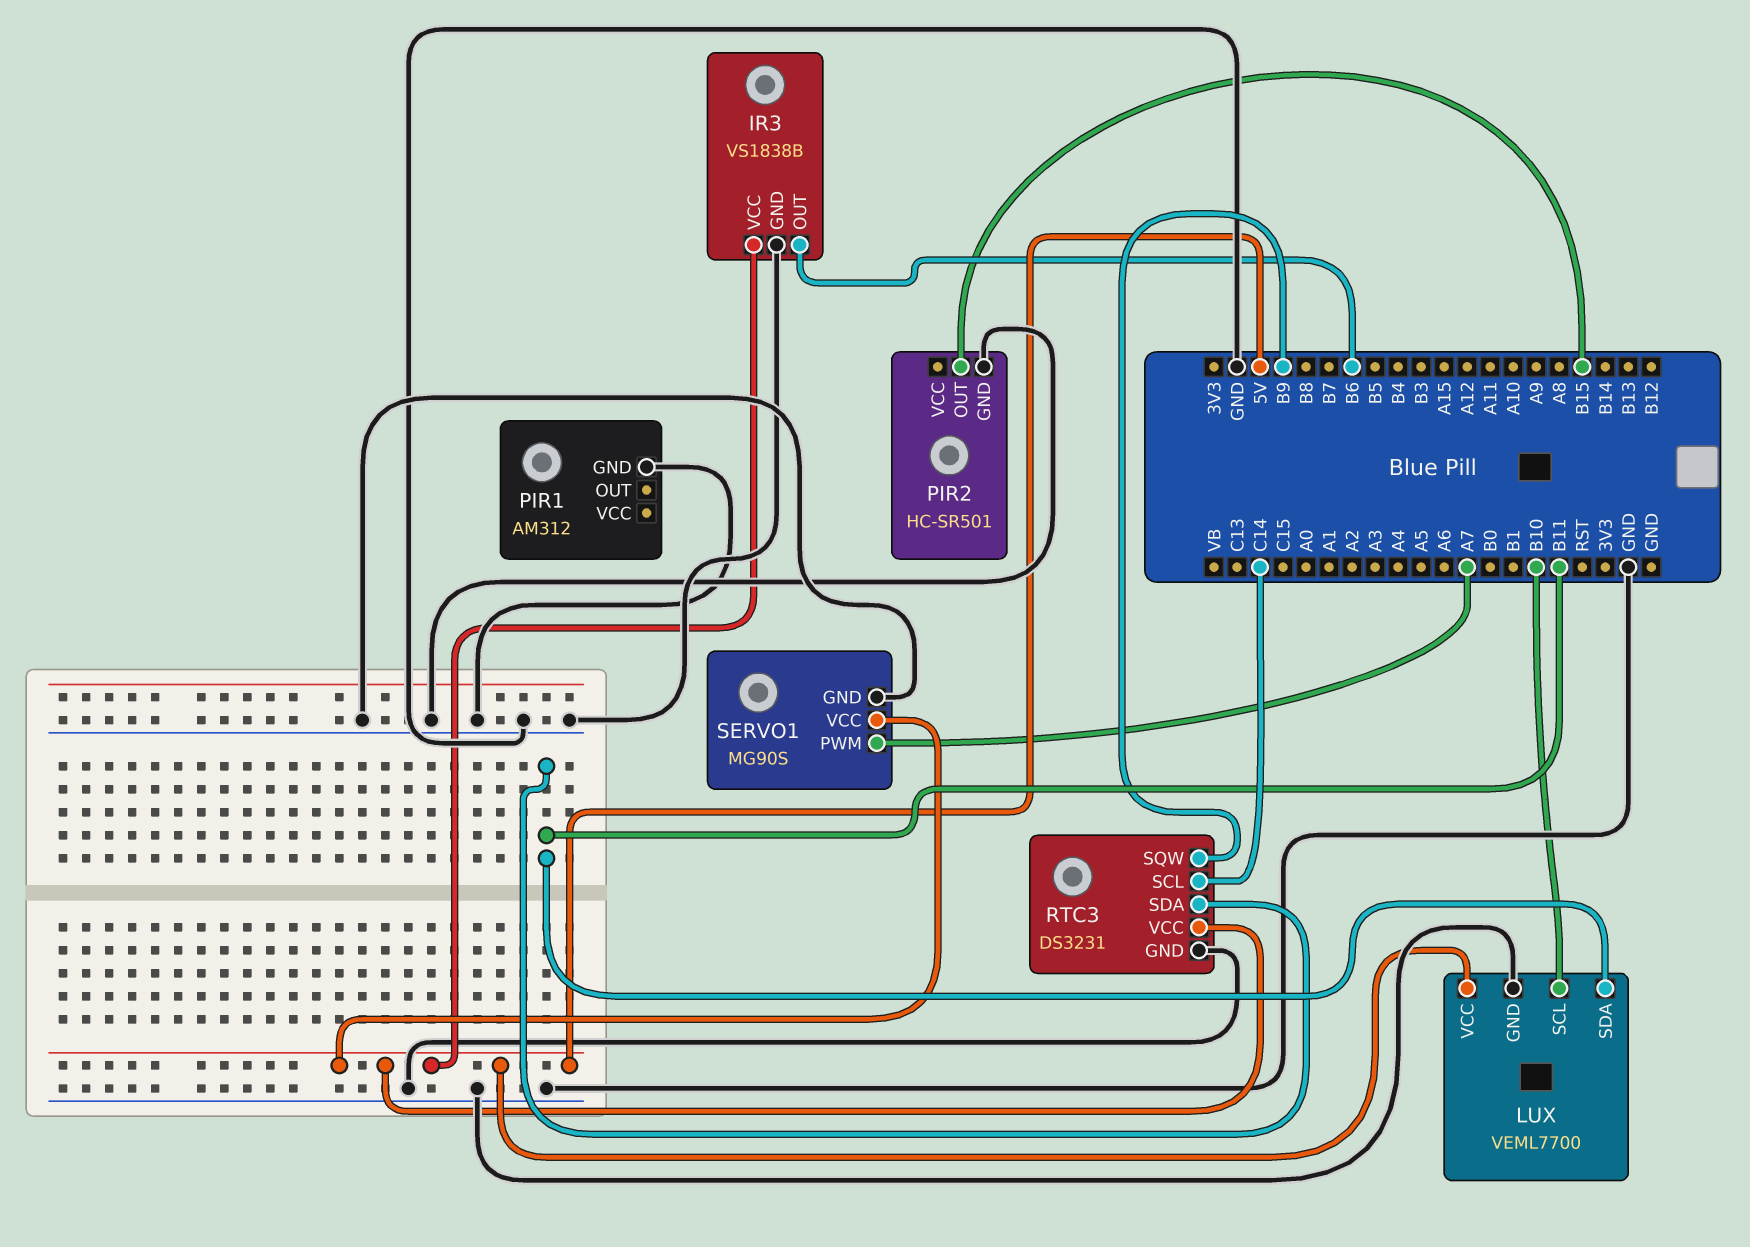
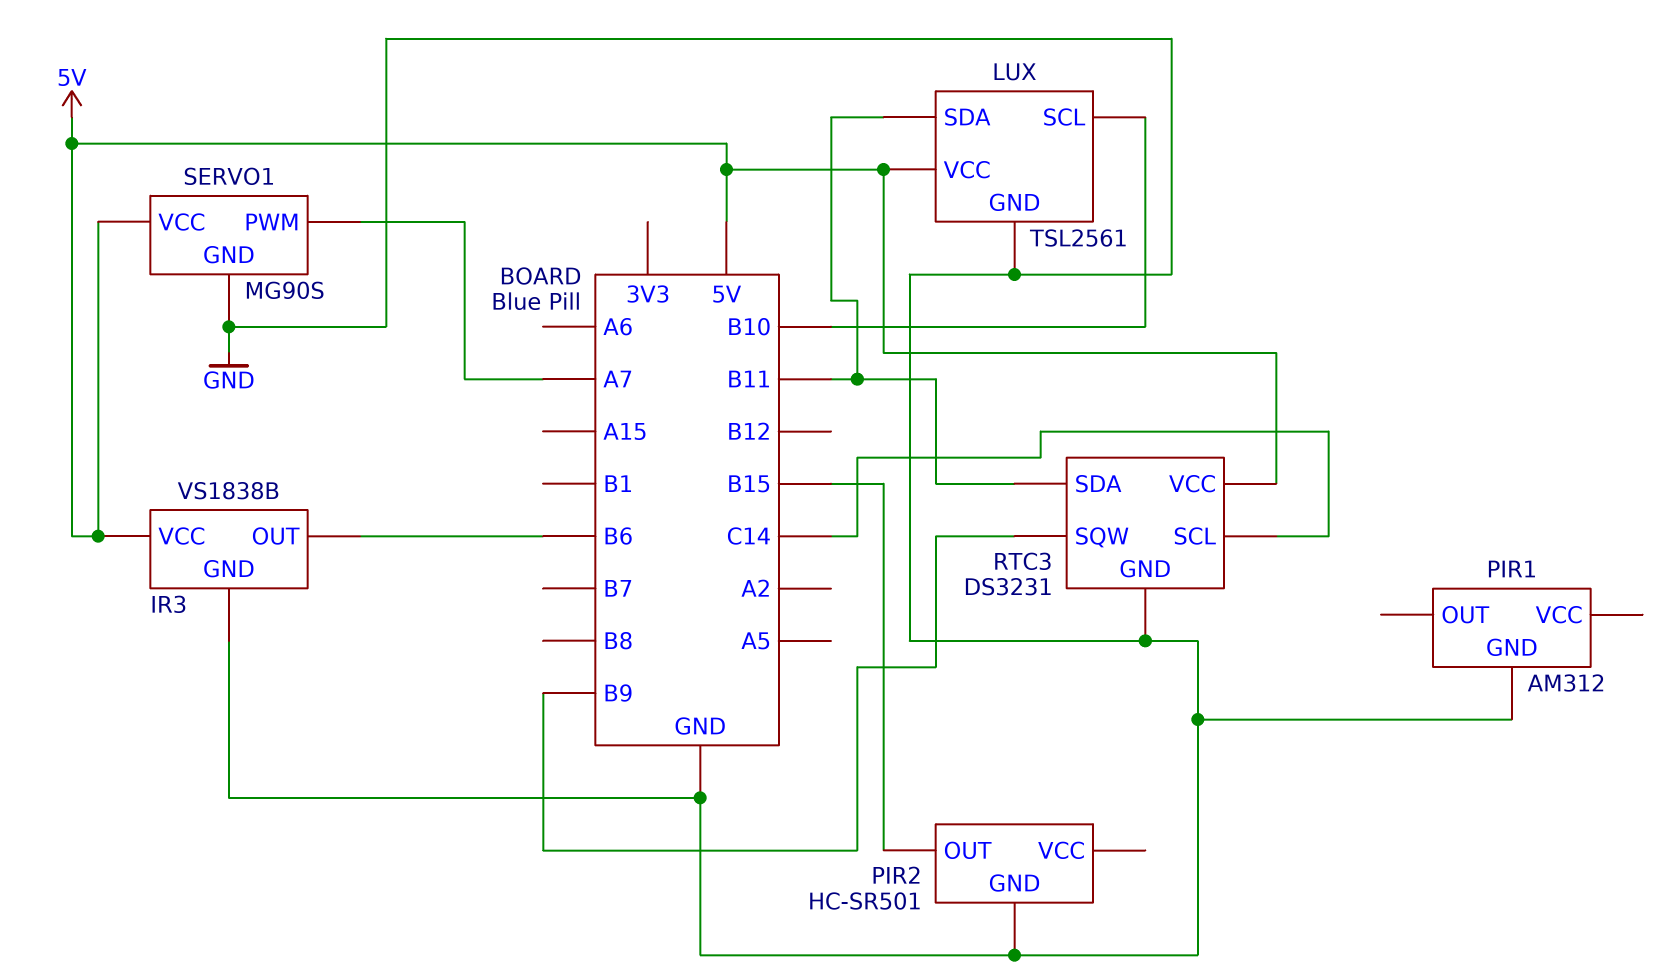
LUX: VEML7700 -> TSL2561

